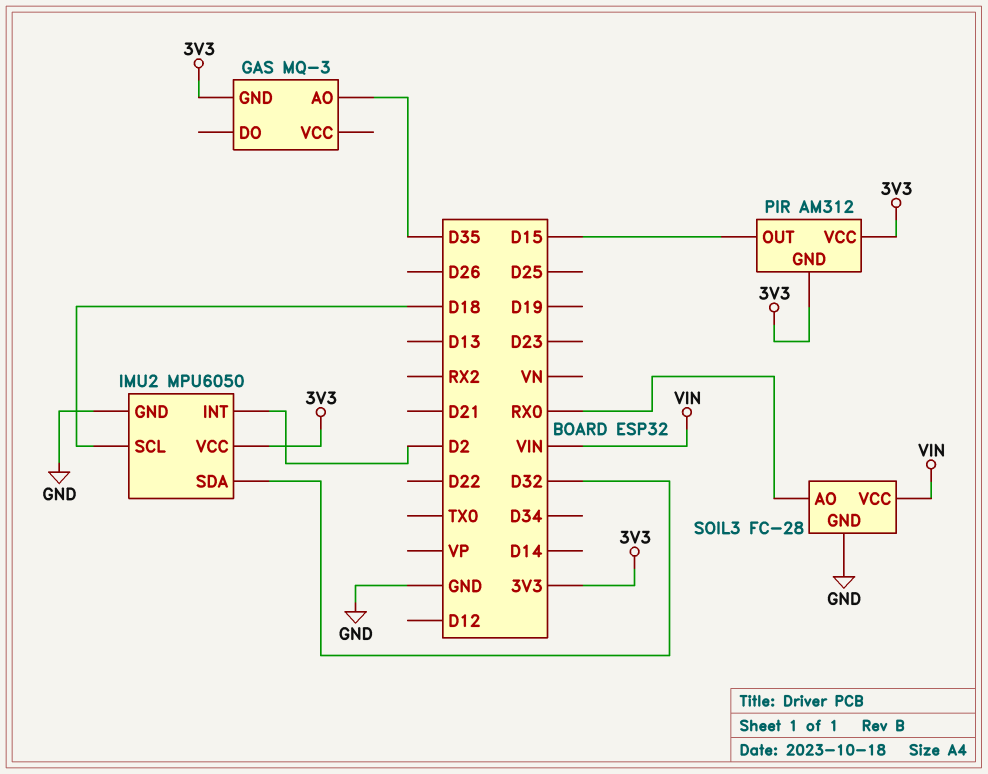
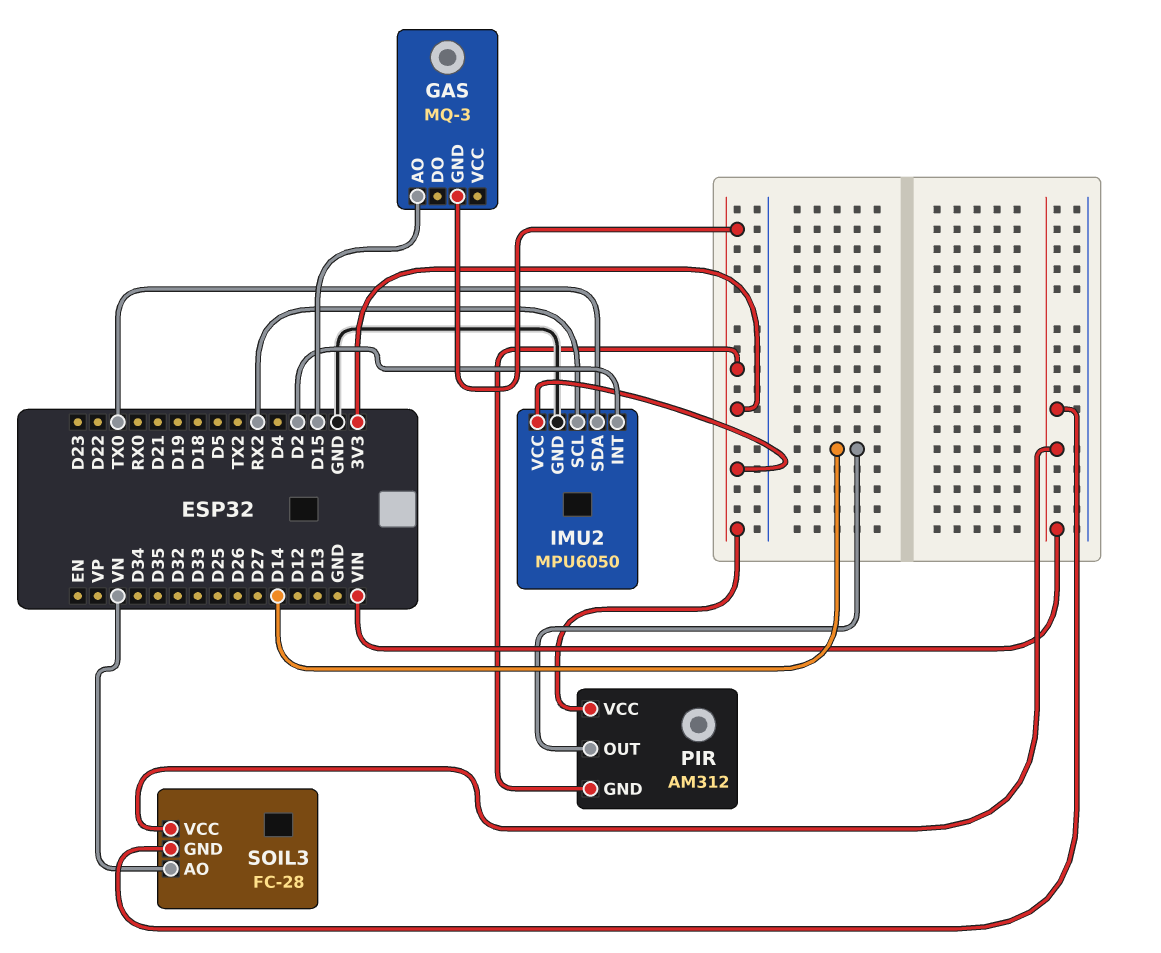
GAS pin AO: D35 -> D15
IMU2 pin SCL: D18 -> RX2
IMU2 pin SDA: D32 -> TX0
PIR pin OUT: D15 -> D14
SOIL3 pin AO: RX0 -> VN
SOIL3 pin GND: GND -> VIN

